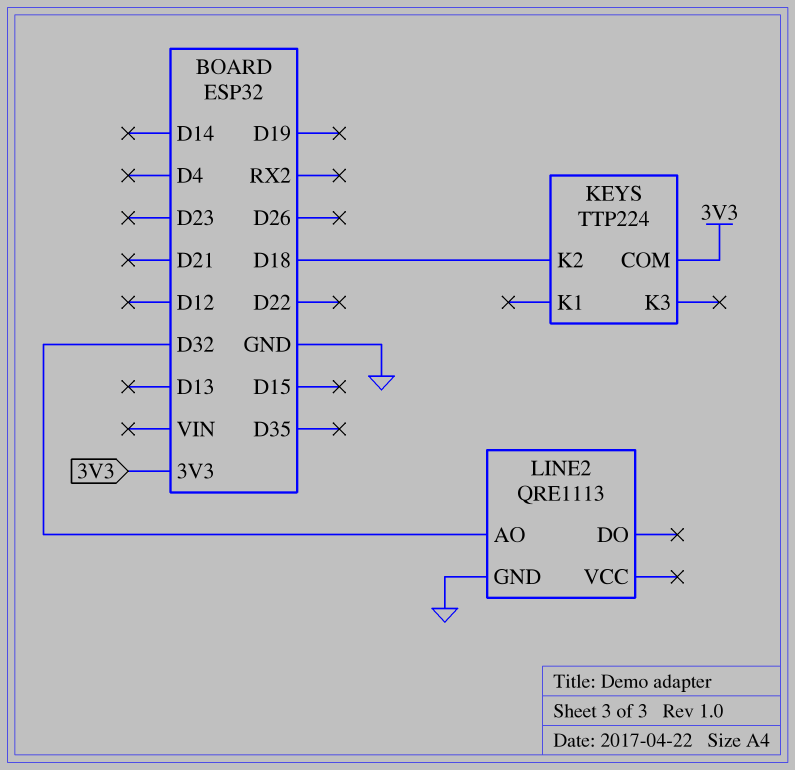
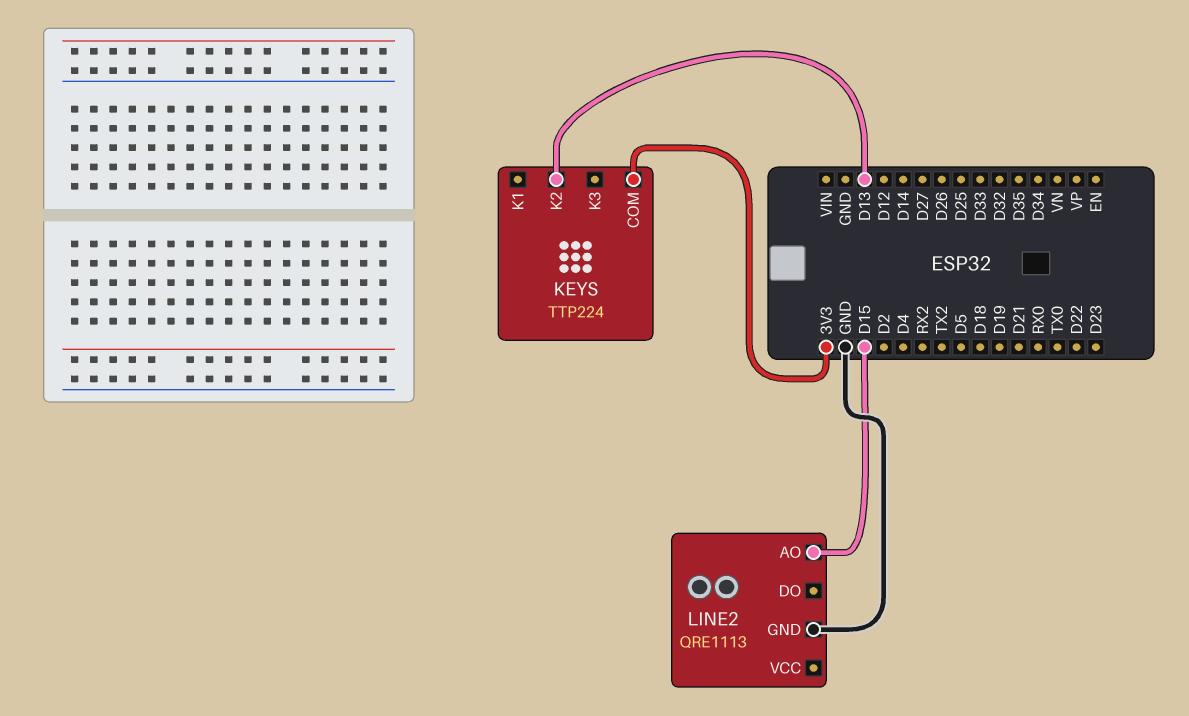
KEYS pin K2: D18 -> D13
LINE2 pin AO: D32 -> D15

